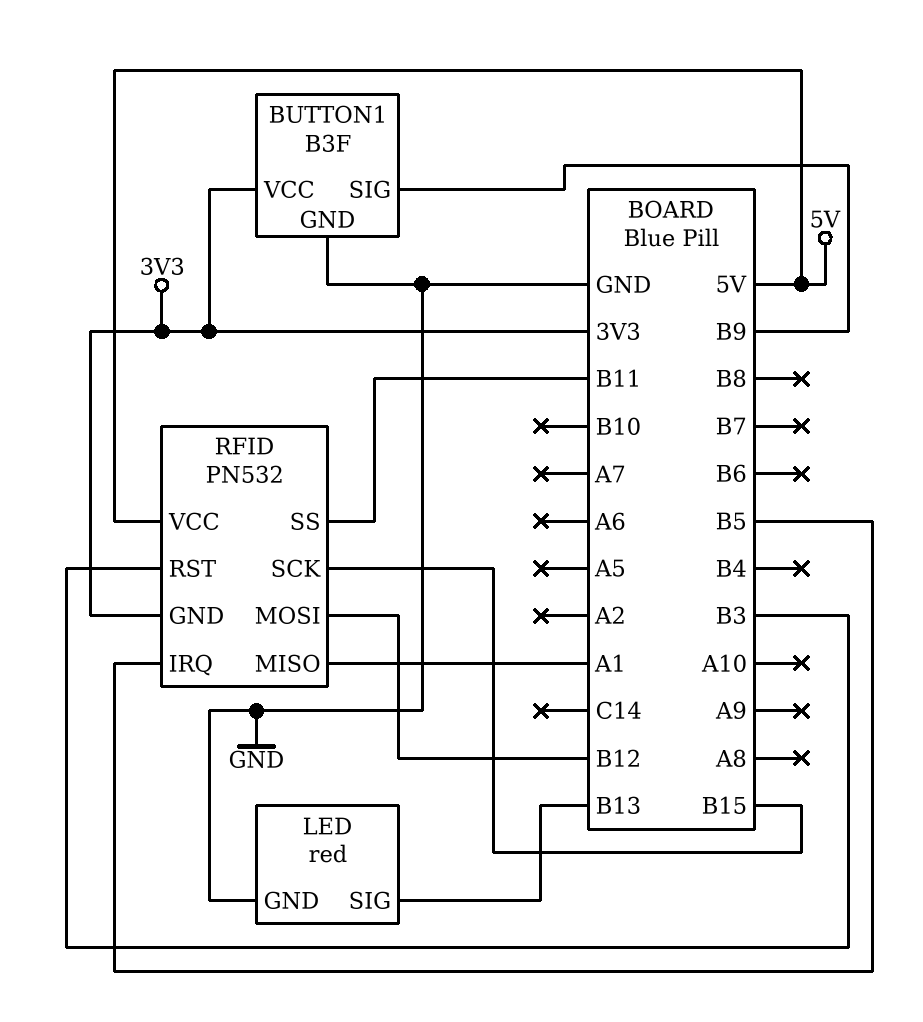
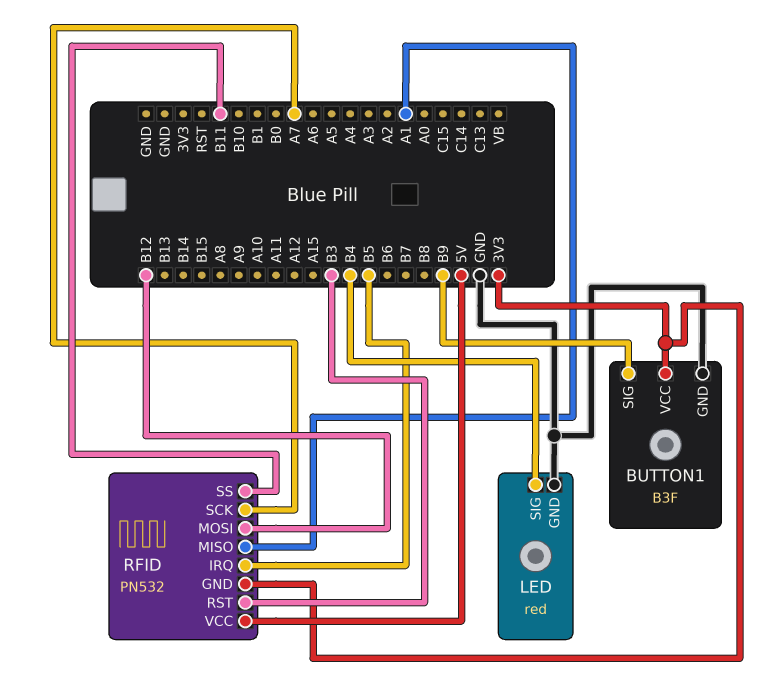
LED pin SIG: B13 -> B4
RFID pin SCK: B15 -> A7

